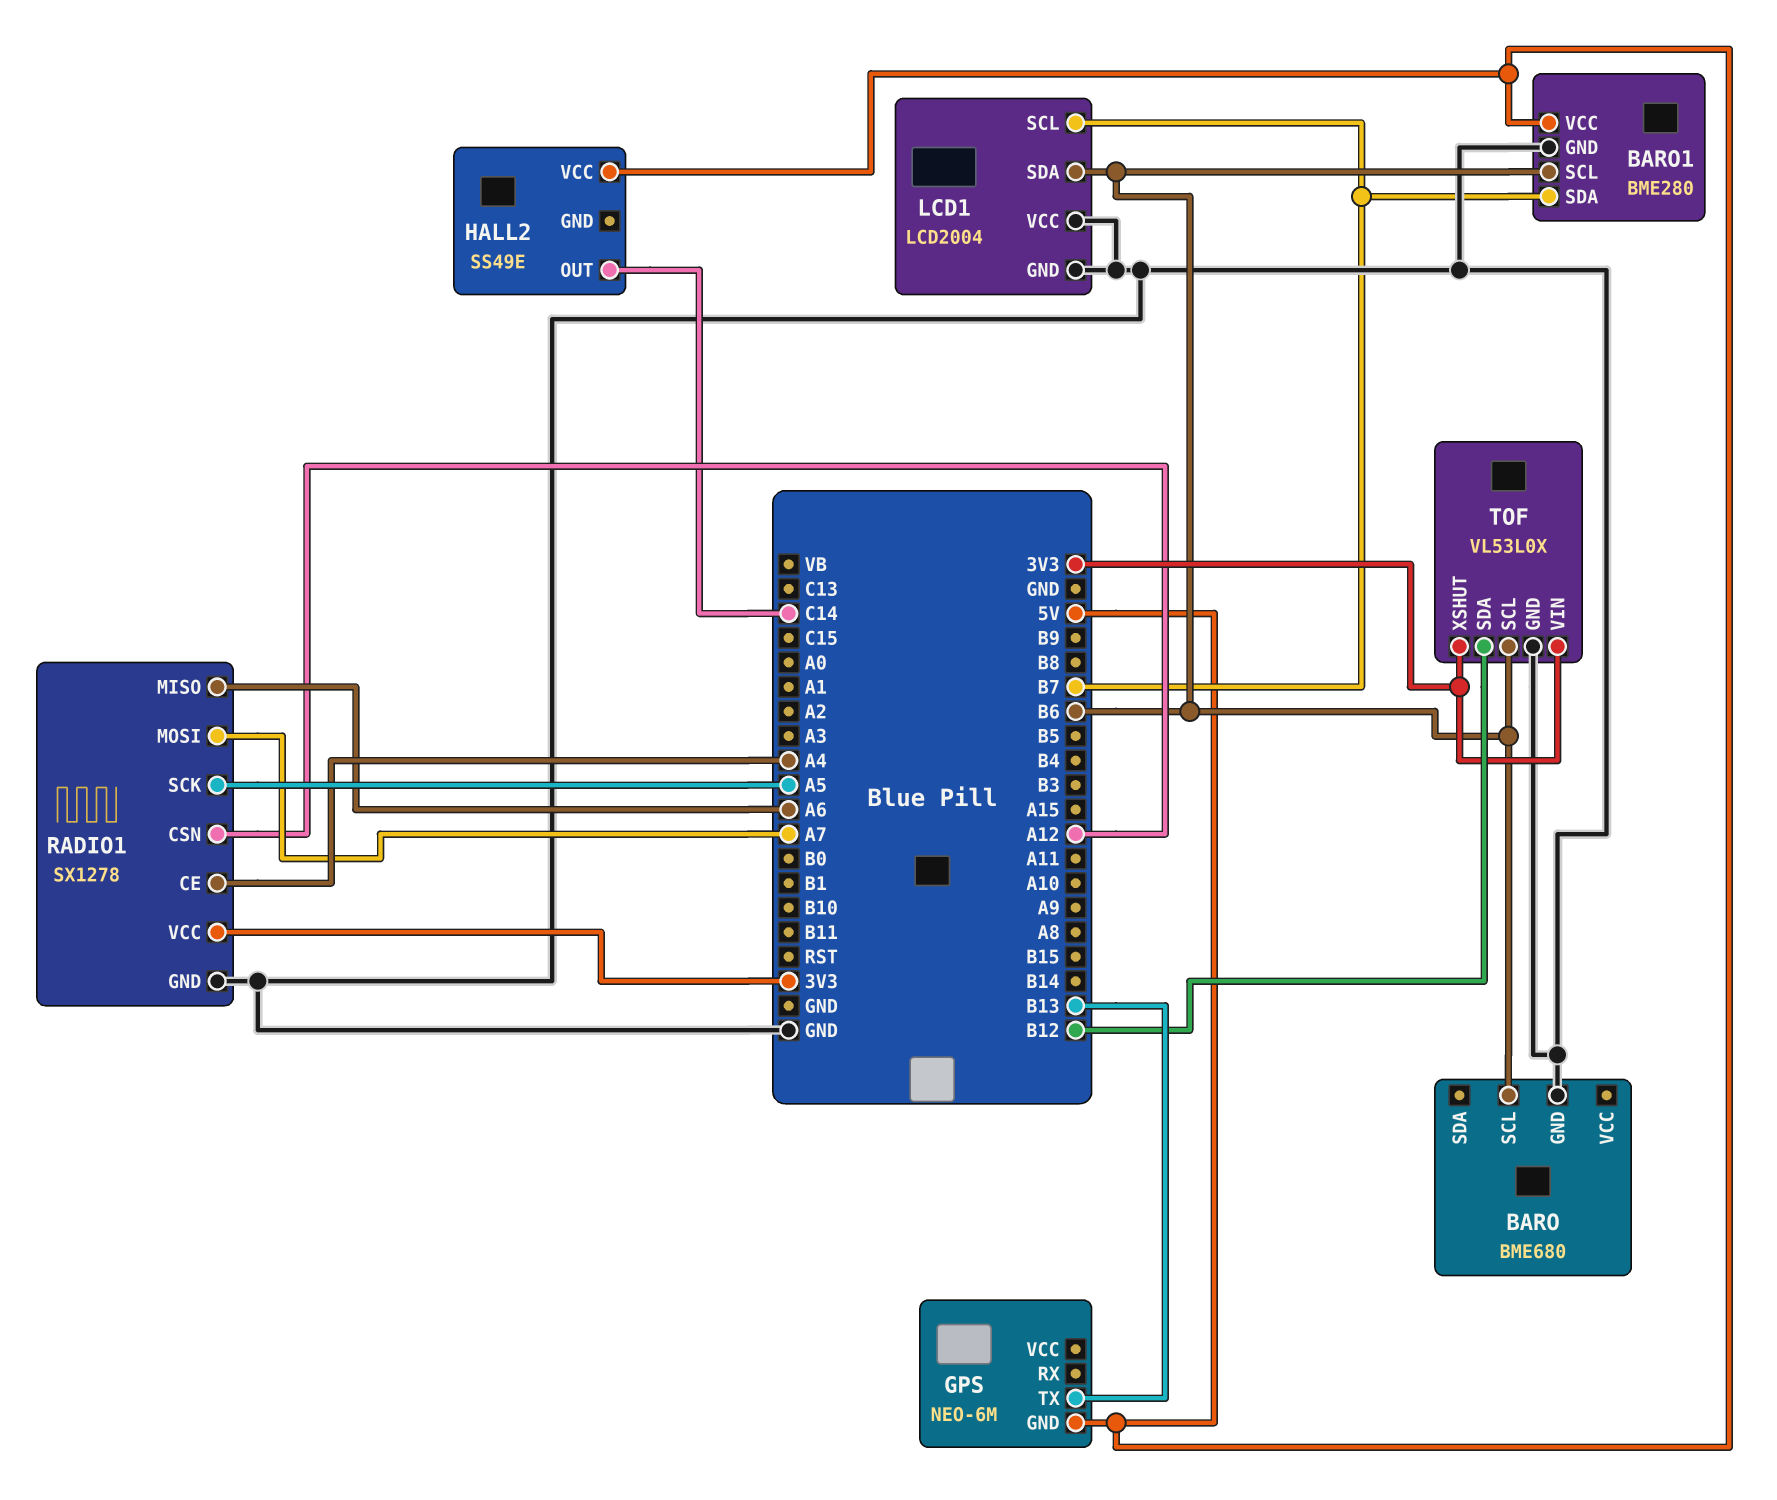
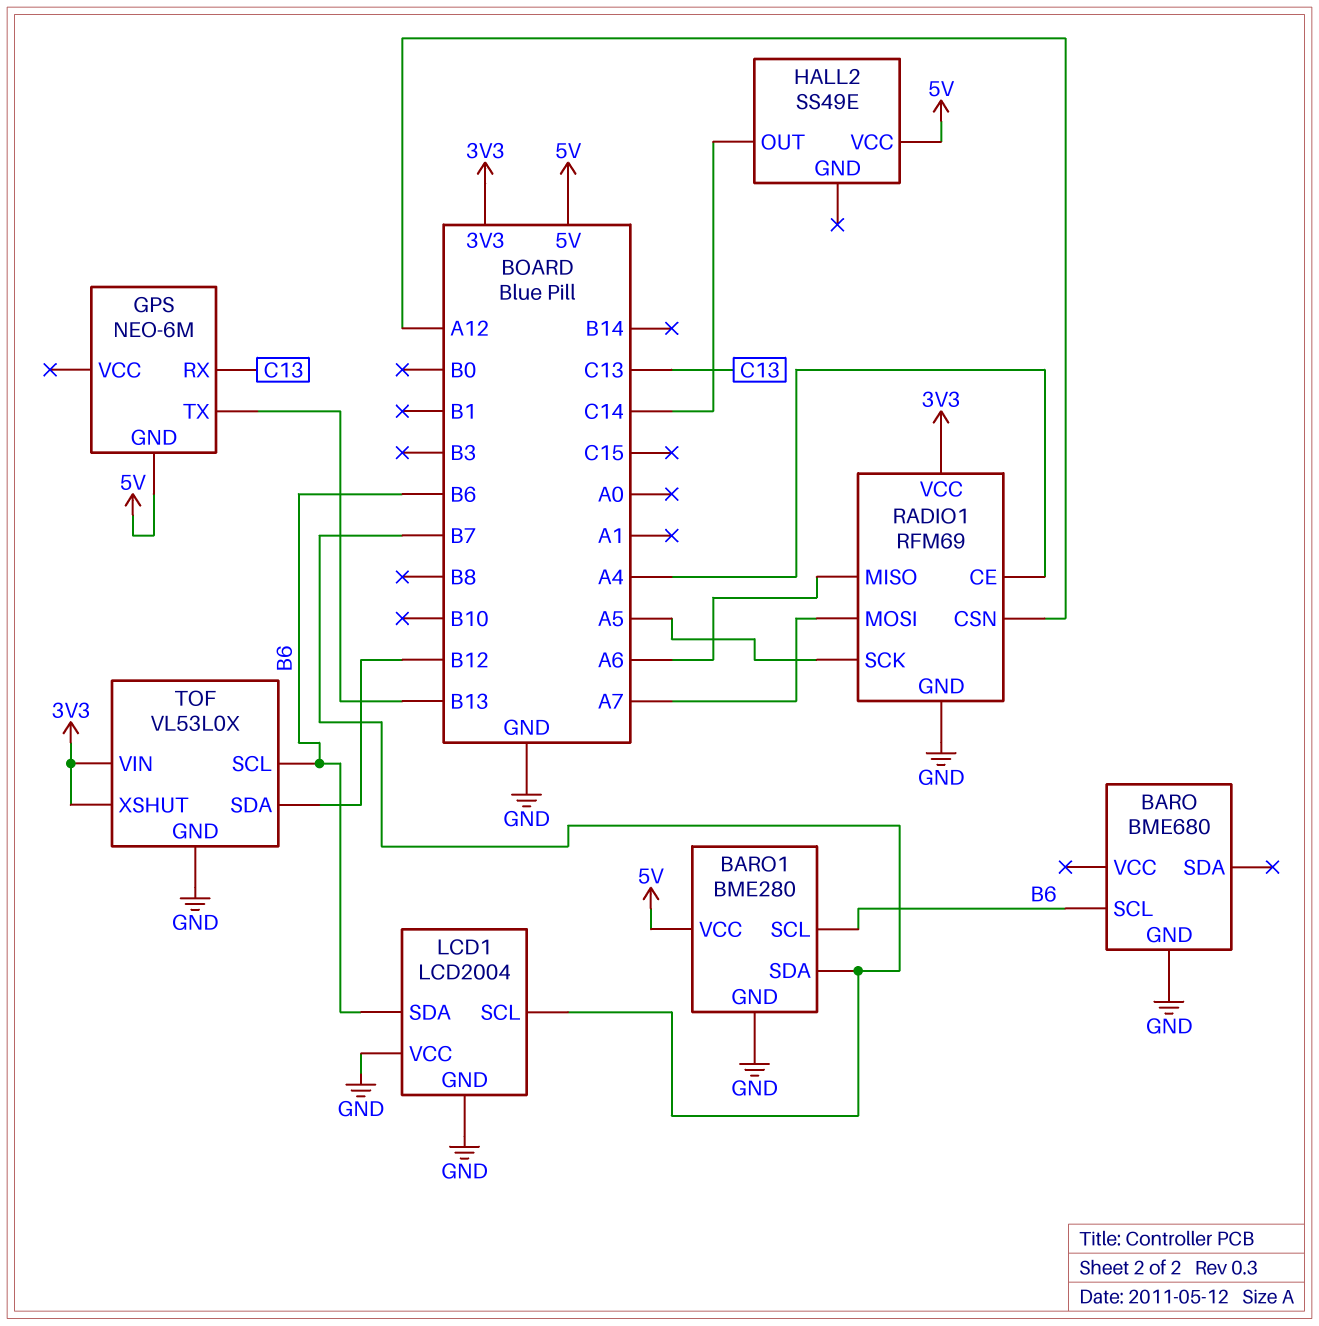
GPS pin RX: none -> C13
RADIO1: SX1278 -> RFM69

